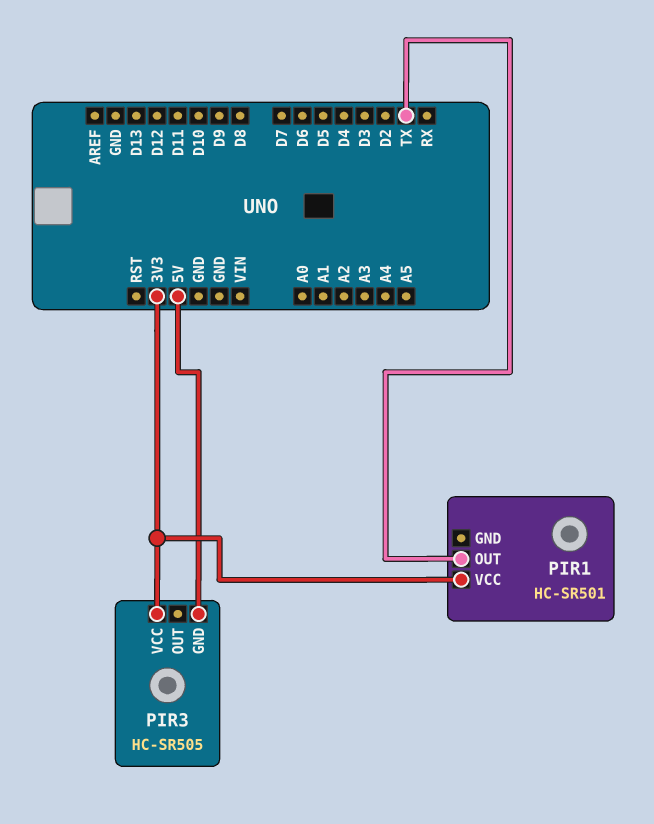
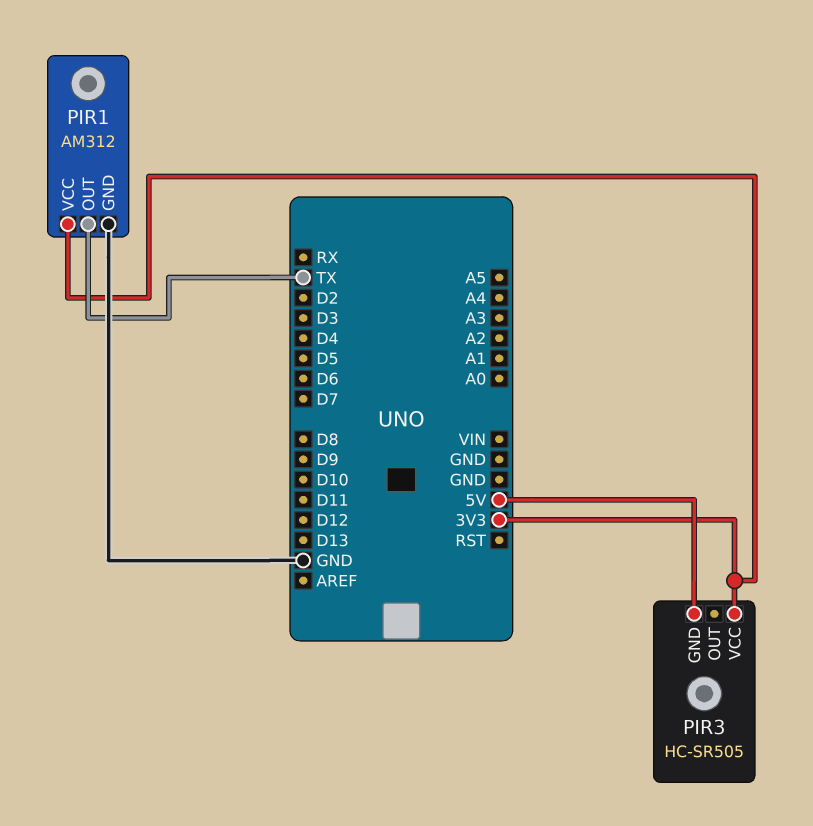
PIR1: HC-SR501 -> AM312
PIR1 pin GND: none -> GND

